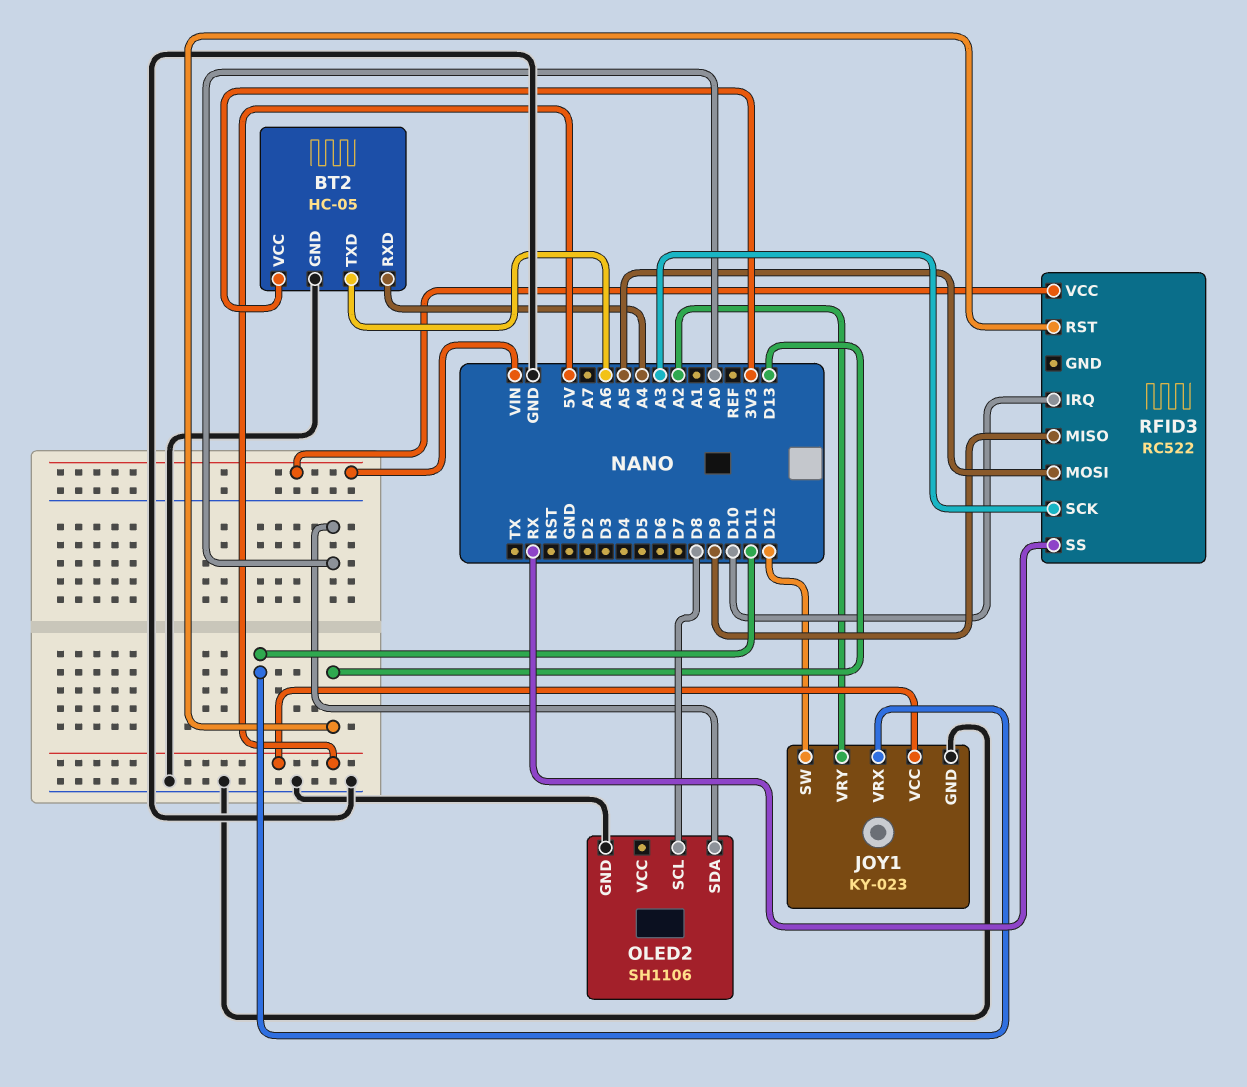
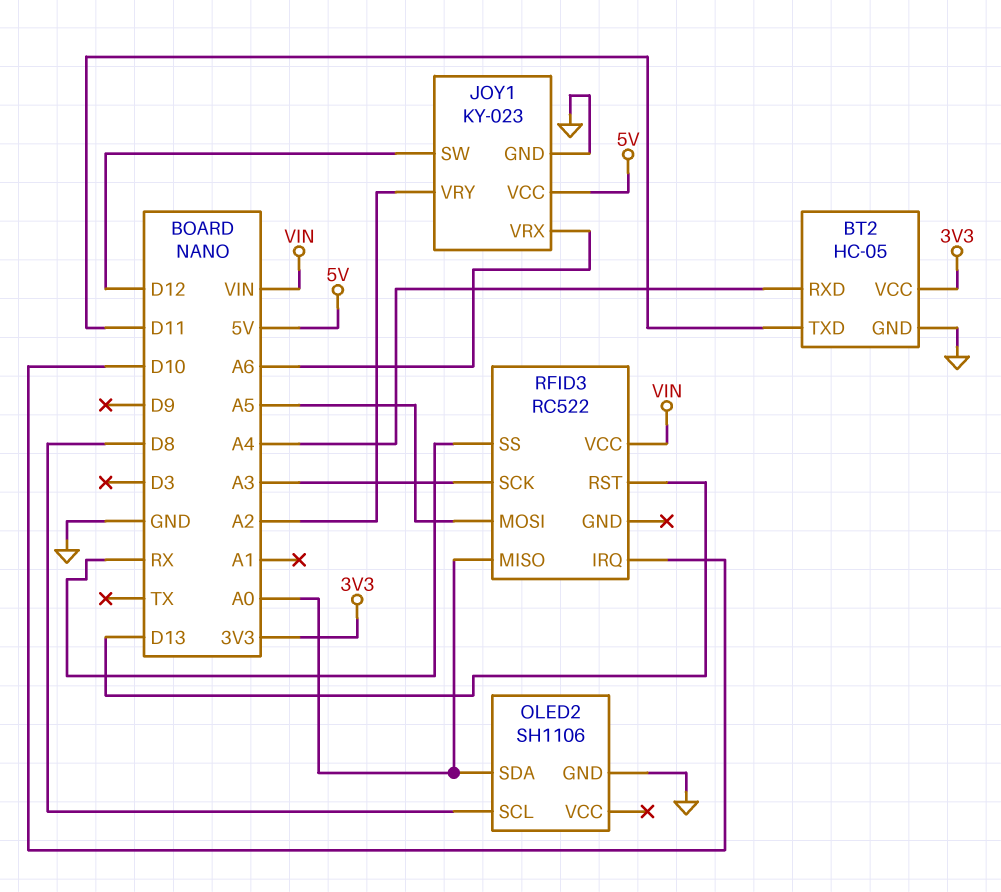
BT2 pin TXD: A6 -> D11
JOY1 pin VRX: D11 -> A6
RFID3 pin MISO: D9 -> A0

